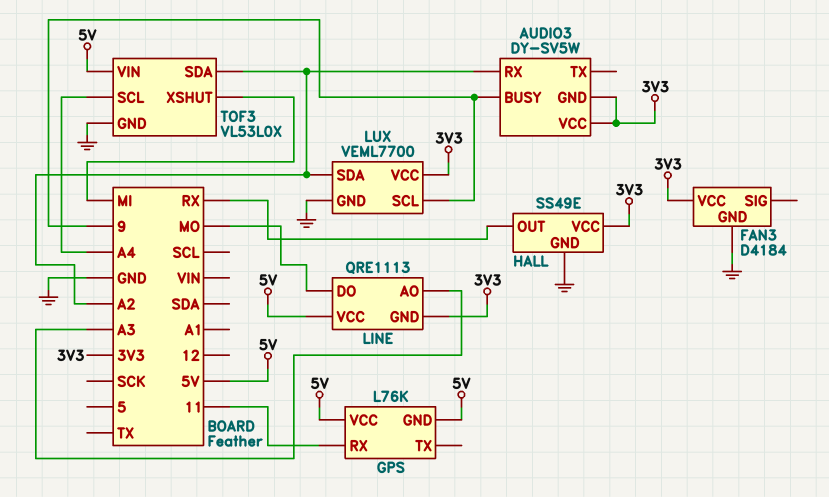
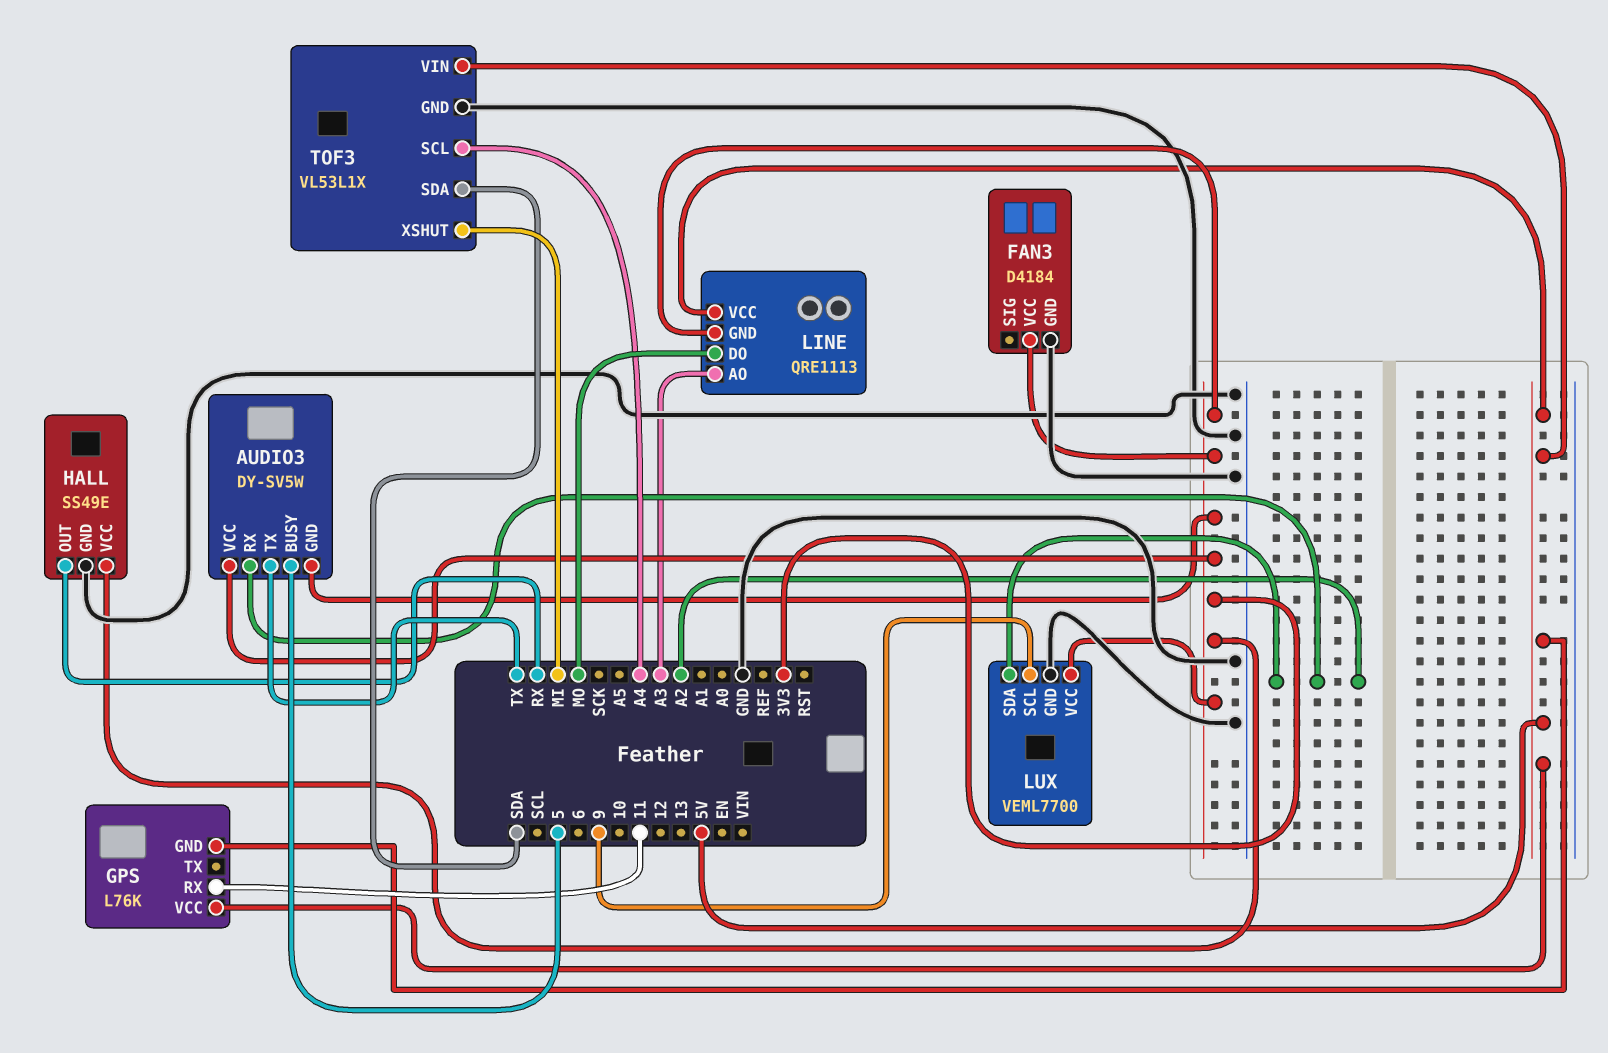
AUDIO3 pin BUSY: 9 -> 5
AUDIO3 pin TX: none -> TX
TOF3: VL53L0X -> VL53L1X
TOF3 pin SDA: A2 -> SDA

